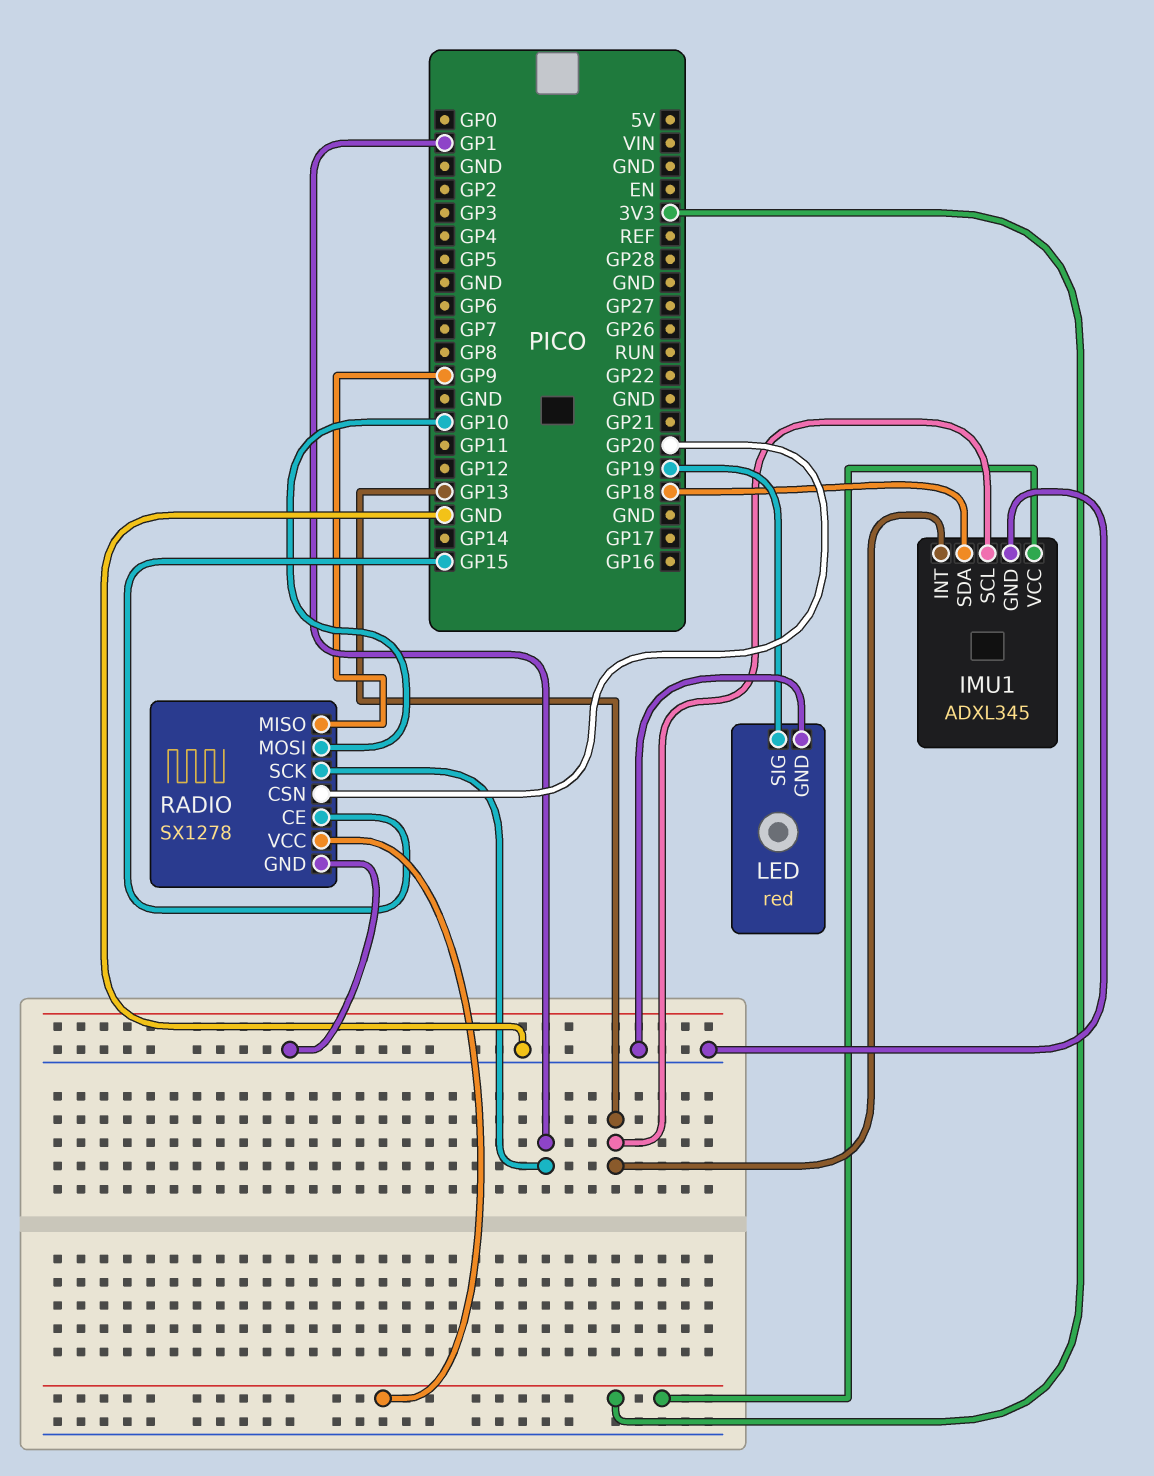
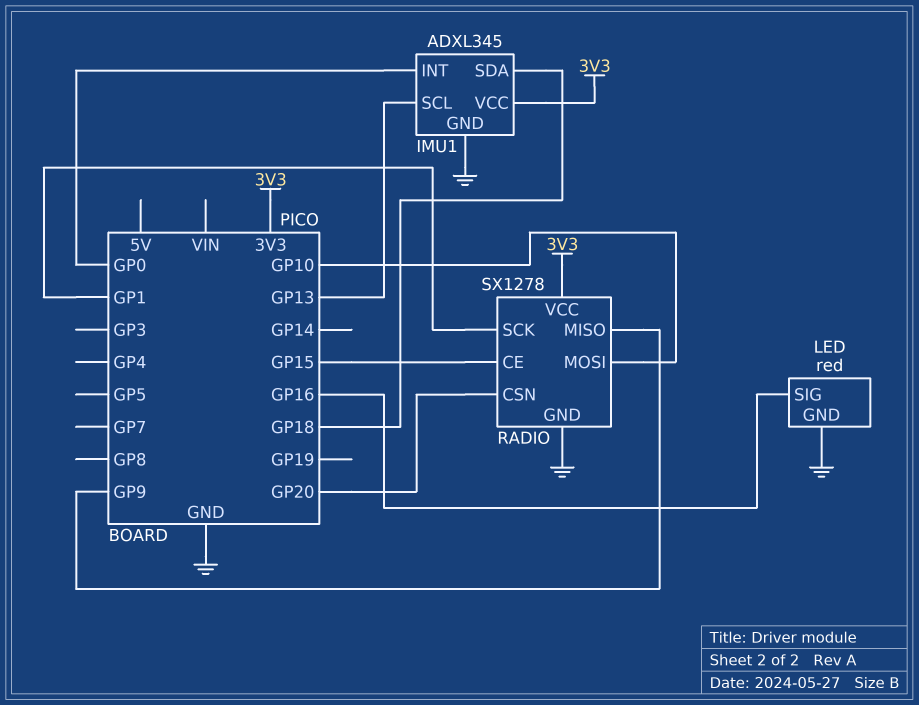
IMU1 pin INT: GP13 -> GP0
LED pin SIG: GP19 -> GP16

